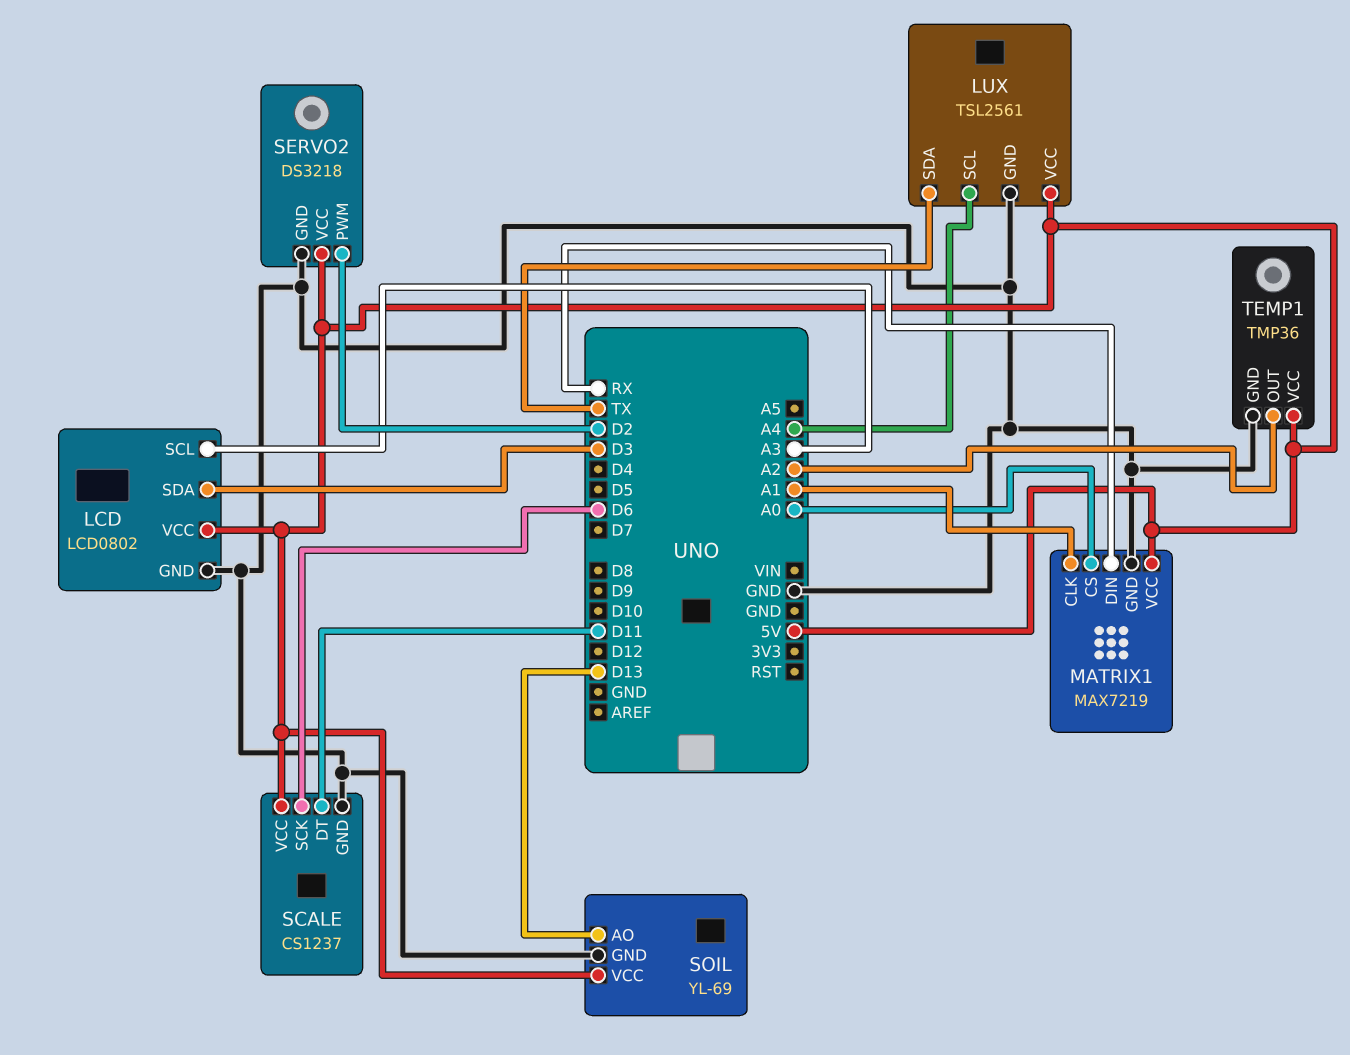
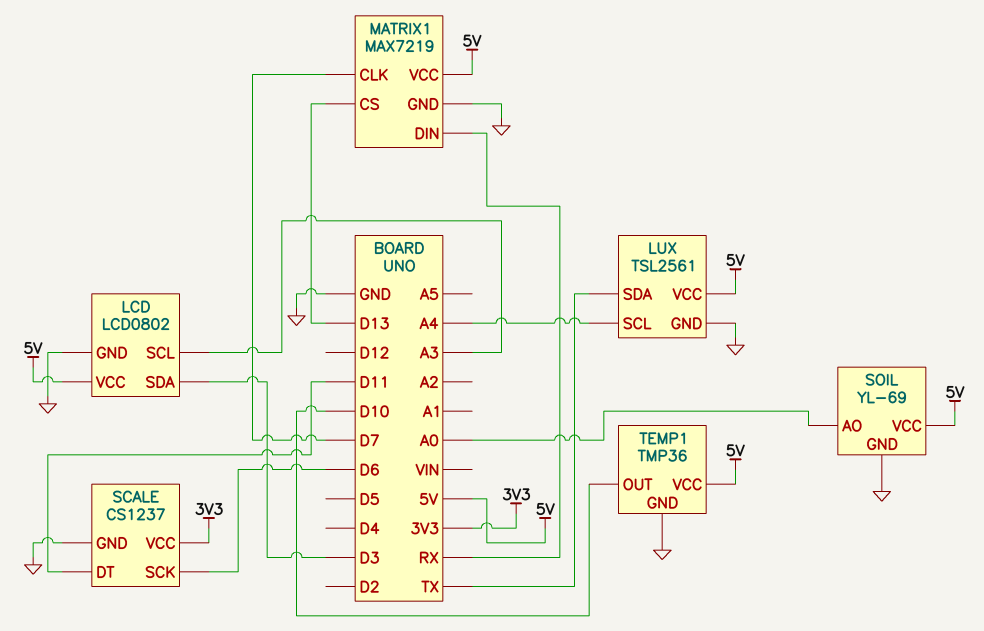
MATRIX1 pin CLK: A1 -> D7
MATRIX1 pin CS: A0 -> D13
SCALE pin VCC: 5V -> 3V3
SERVO2: DS3218 -> none
SERVO2 pin GND: GND -> none
SERVO2 pin PWM: D2 -> none
SERVO2 pin VCC: 5V -> none
SOIL pin AO: D13 -> A0
TEMP1 pin OUT: A2 -> D10

